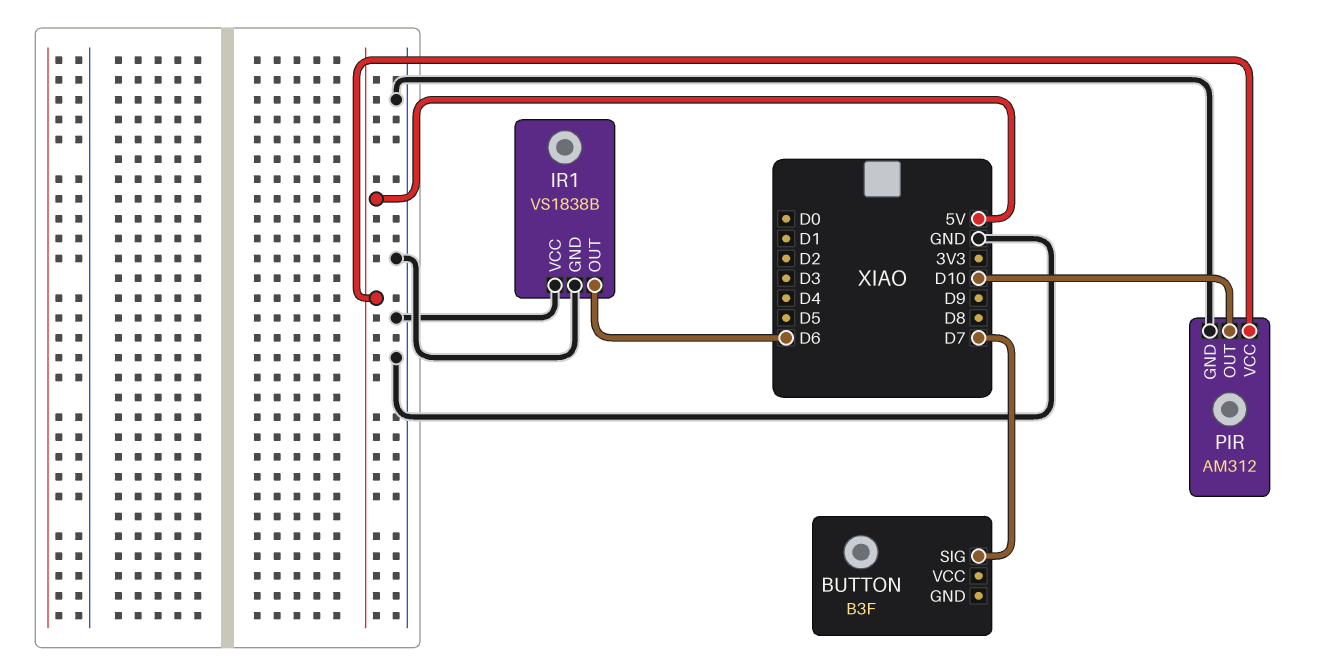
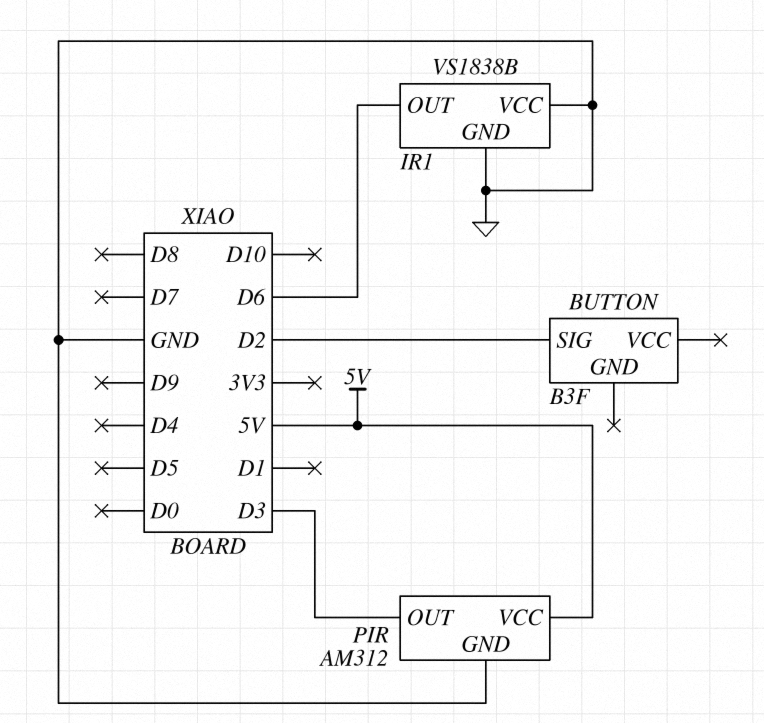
BUTTON pin SIG: D7 -> D2
PIR pin OUT: D10 -> D3

